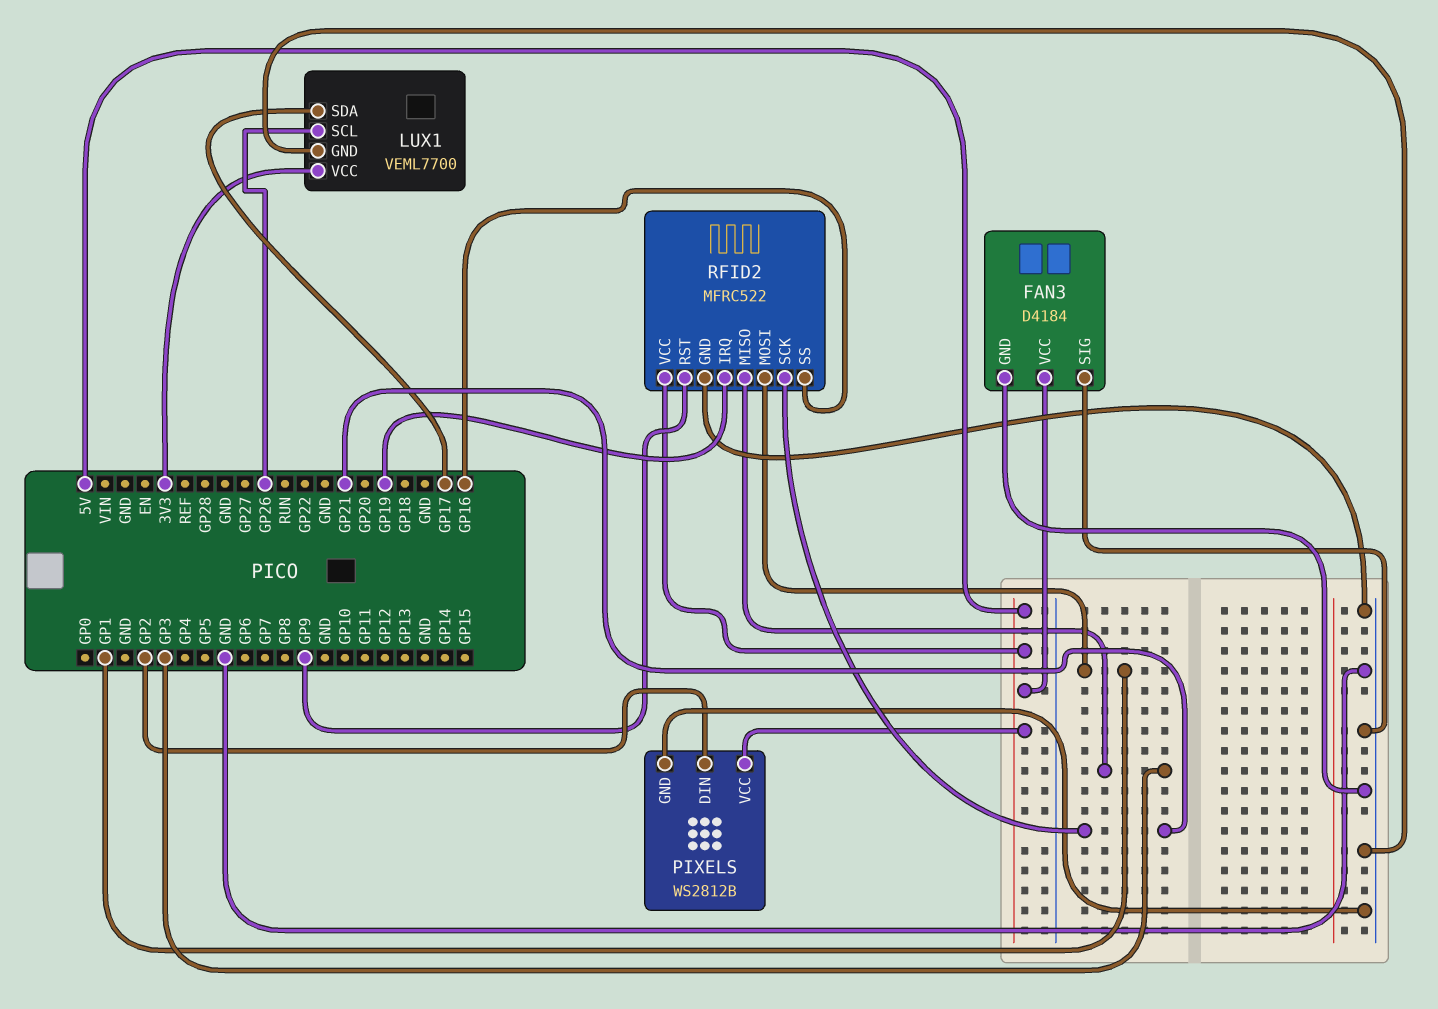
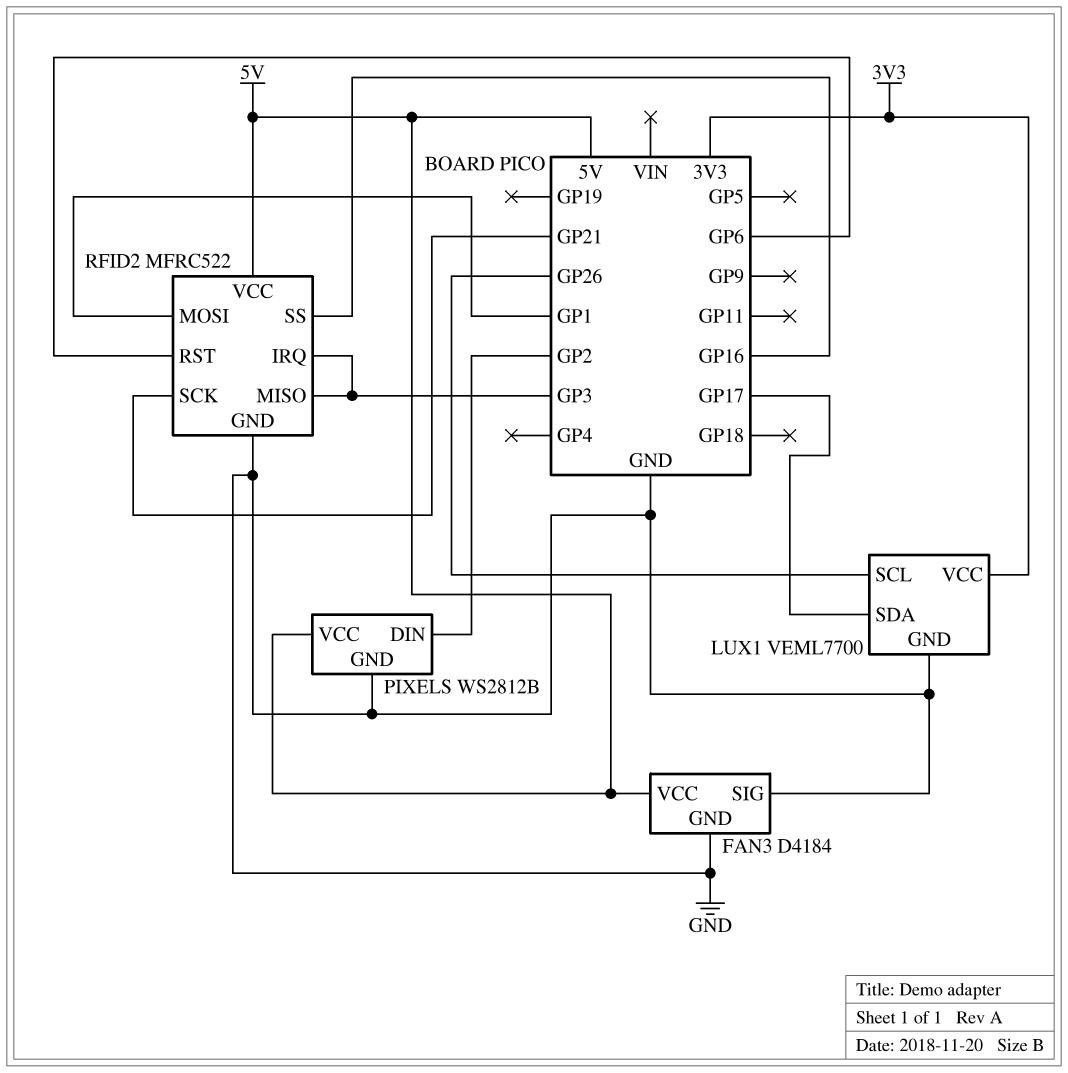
RFID2 pin IRQ: GP19 -> GP3
RFID2 pin RST: GP9 -> GP6

